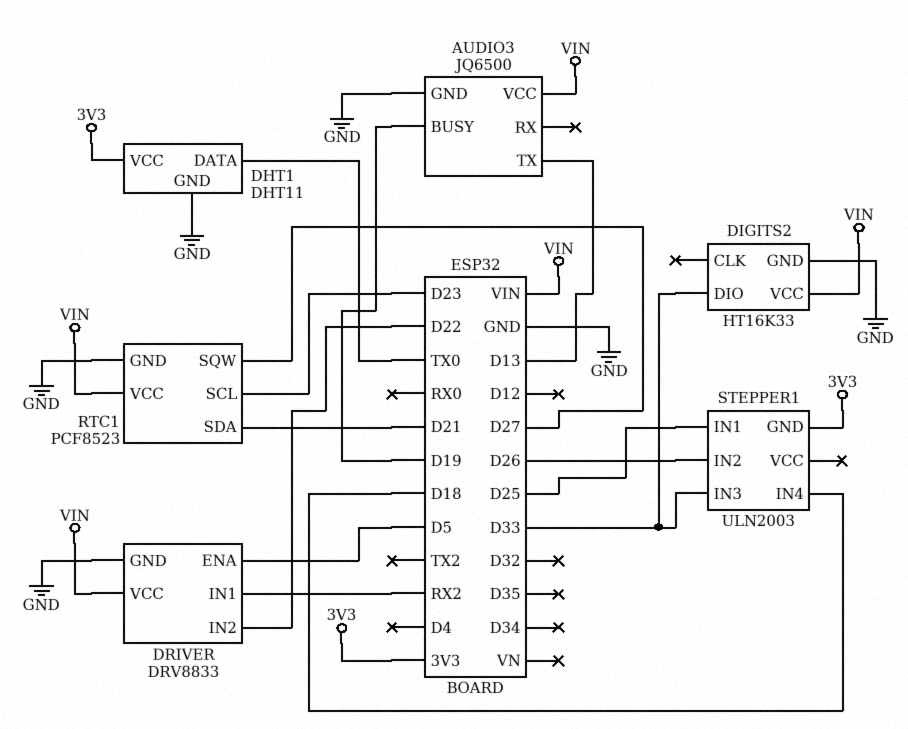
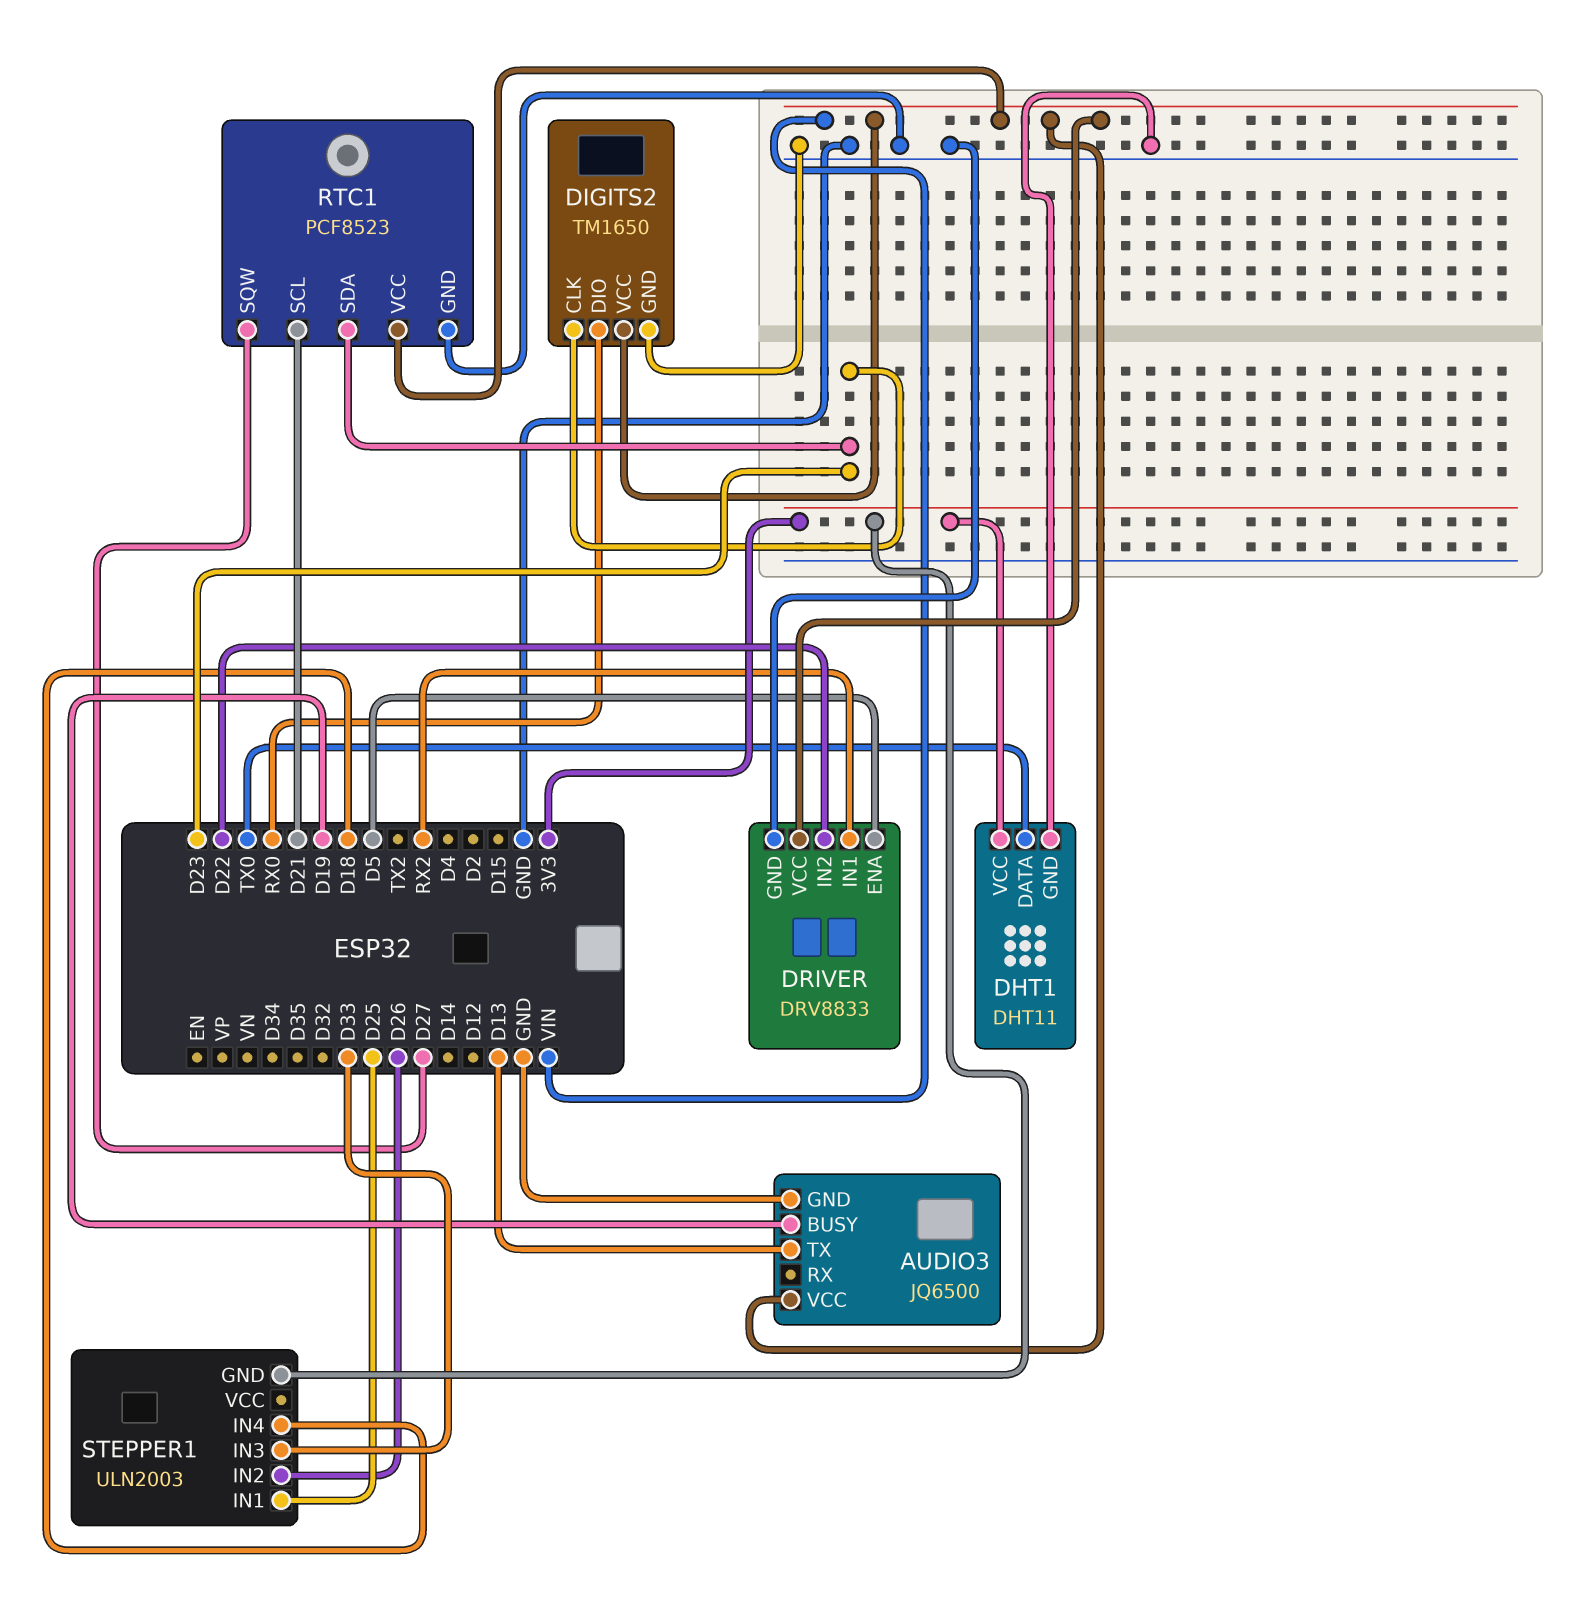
DIGITS2: HT16K33 -> TM1650
DIGITS2 pin CLK: none -> D23
DIGITS2 pin DIO: D33 -> RX0
RTC1 pin SCL: D23 -> D21
RTC1 pin SDA: D21 -> D23

